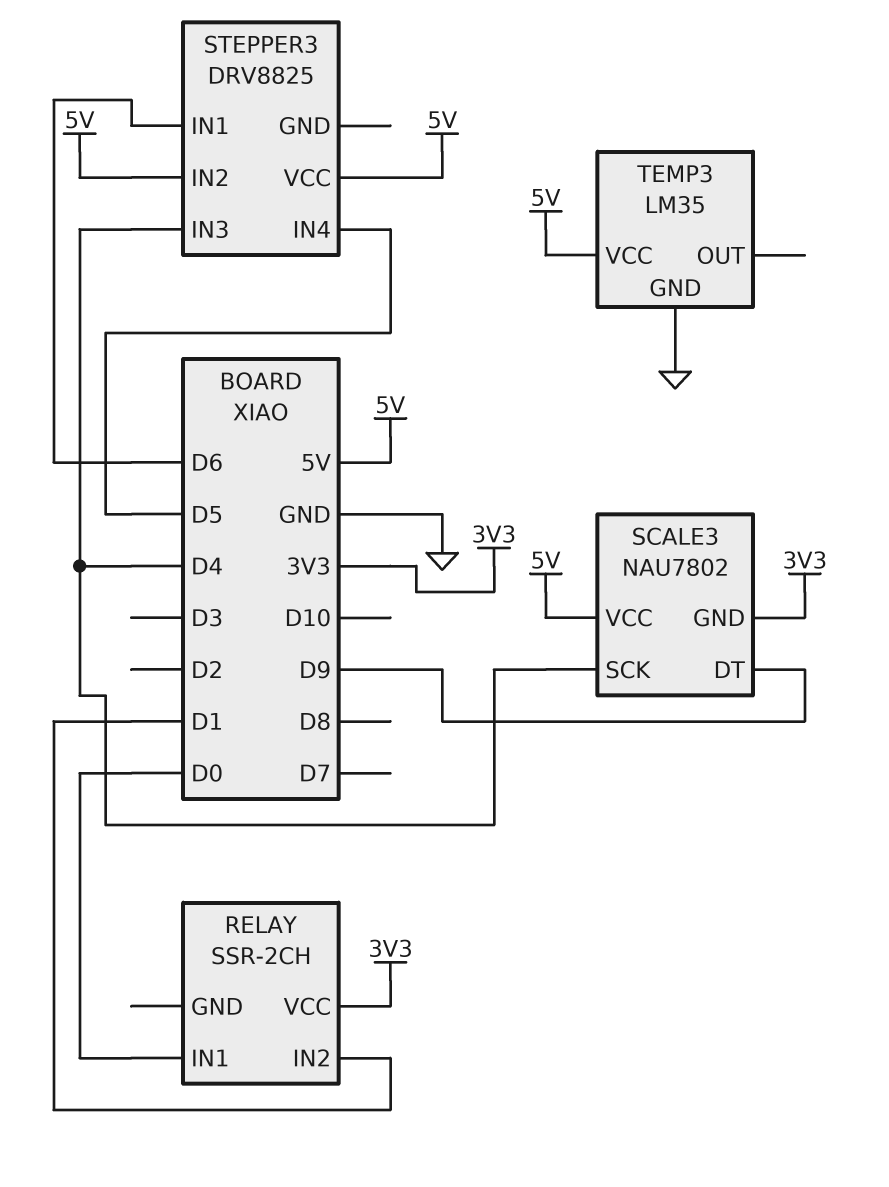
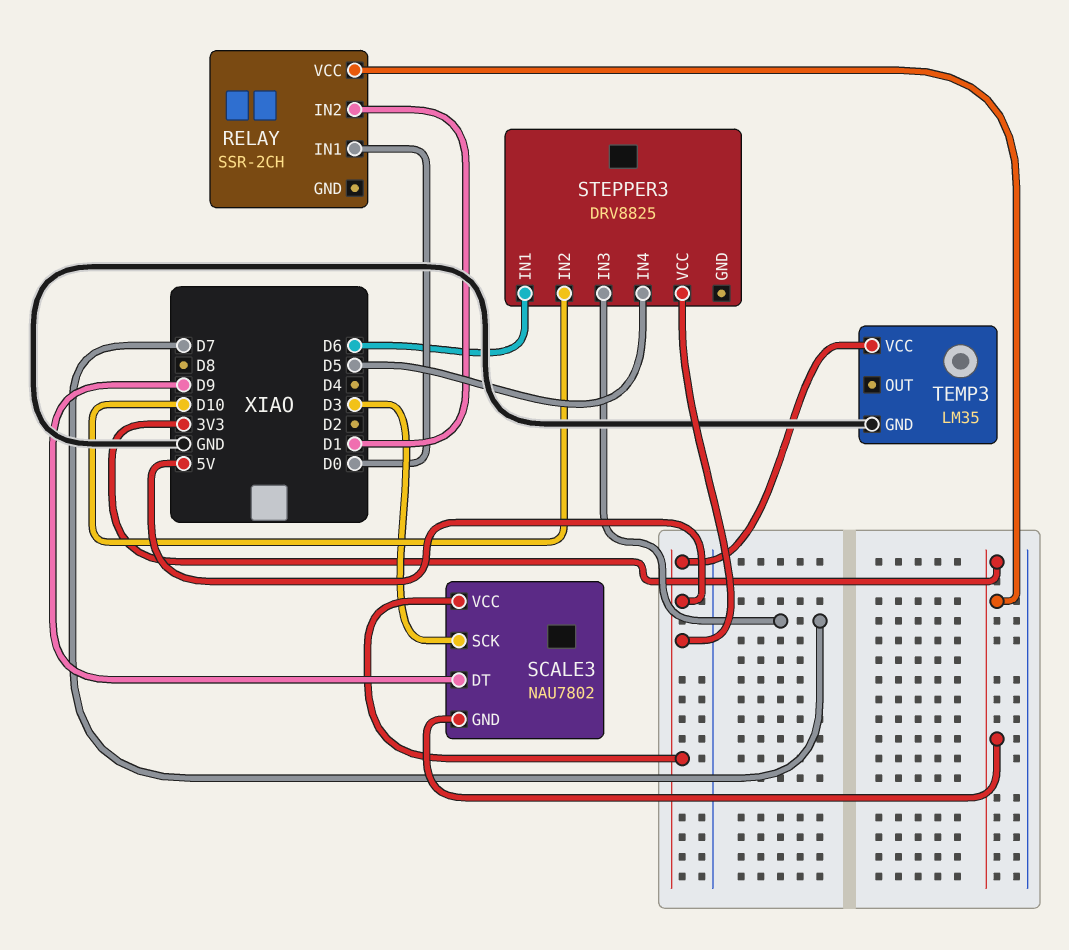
SCALE3 pin SCK: D4 -> D3
STEPPER3 pin IN2: 5V -> D10
STEPPER3 pin IN3: D4 -> D7

